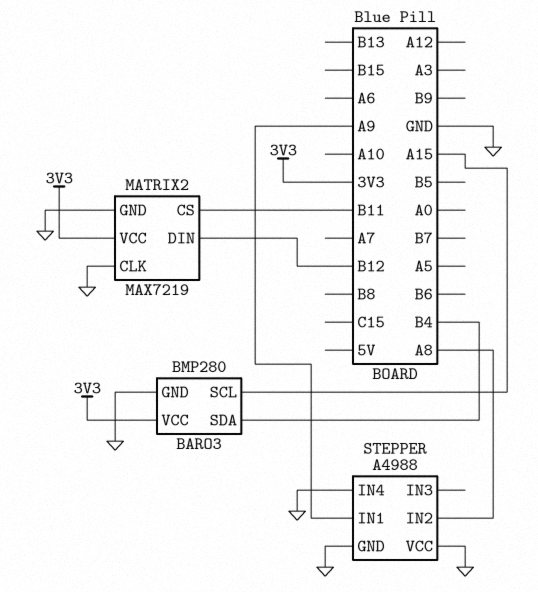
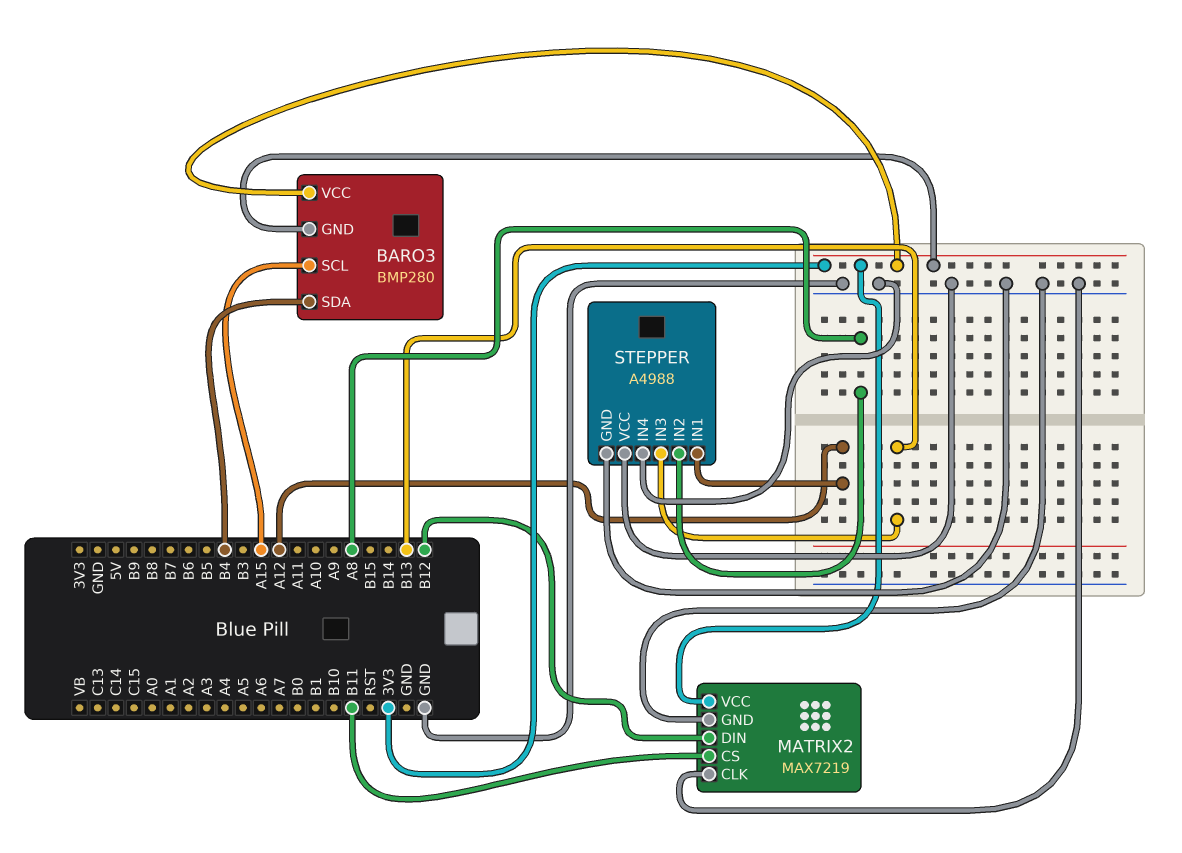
BARO3 pin GND: GND -> 3V3
STEPPER pin IN1: A9 -> A12
STEPPER pin IN3: none -> B13

